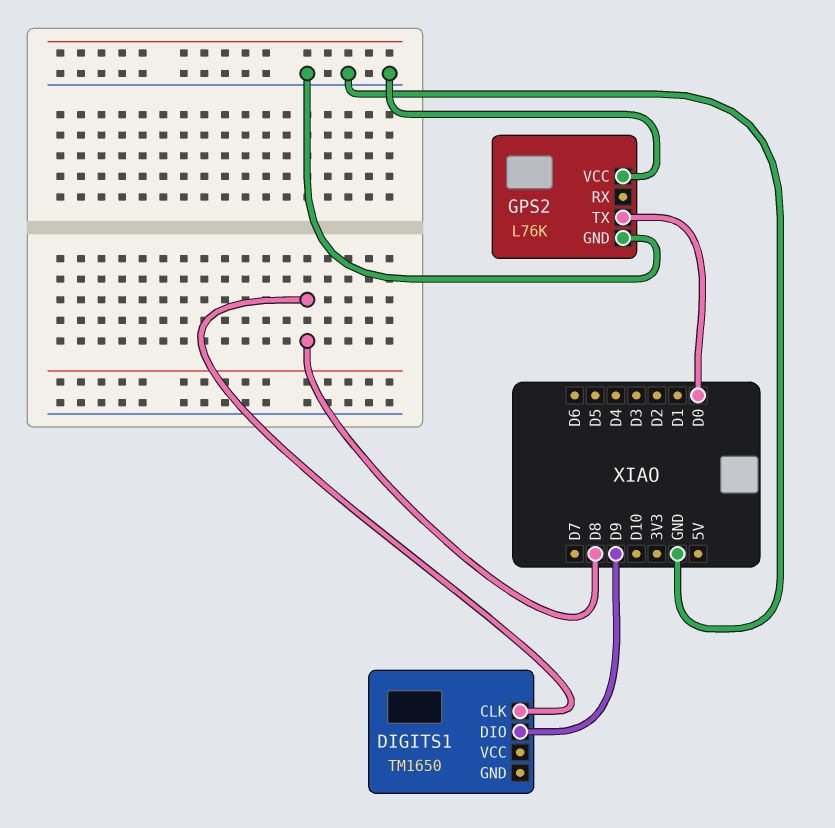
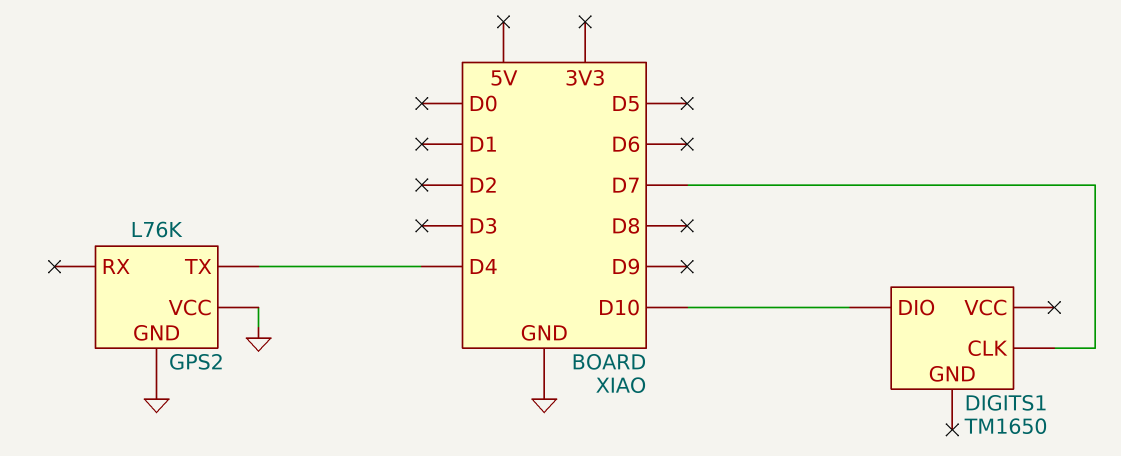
DIGITS1 pin CLK: D8 -> D7
DIGITS1 pin DIO: D9 -> D10
GPS2 pin TX: D0 -> D4

